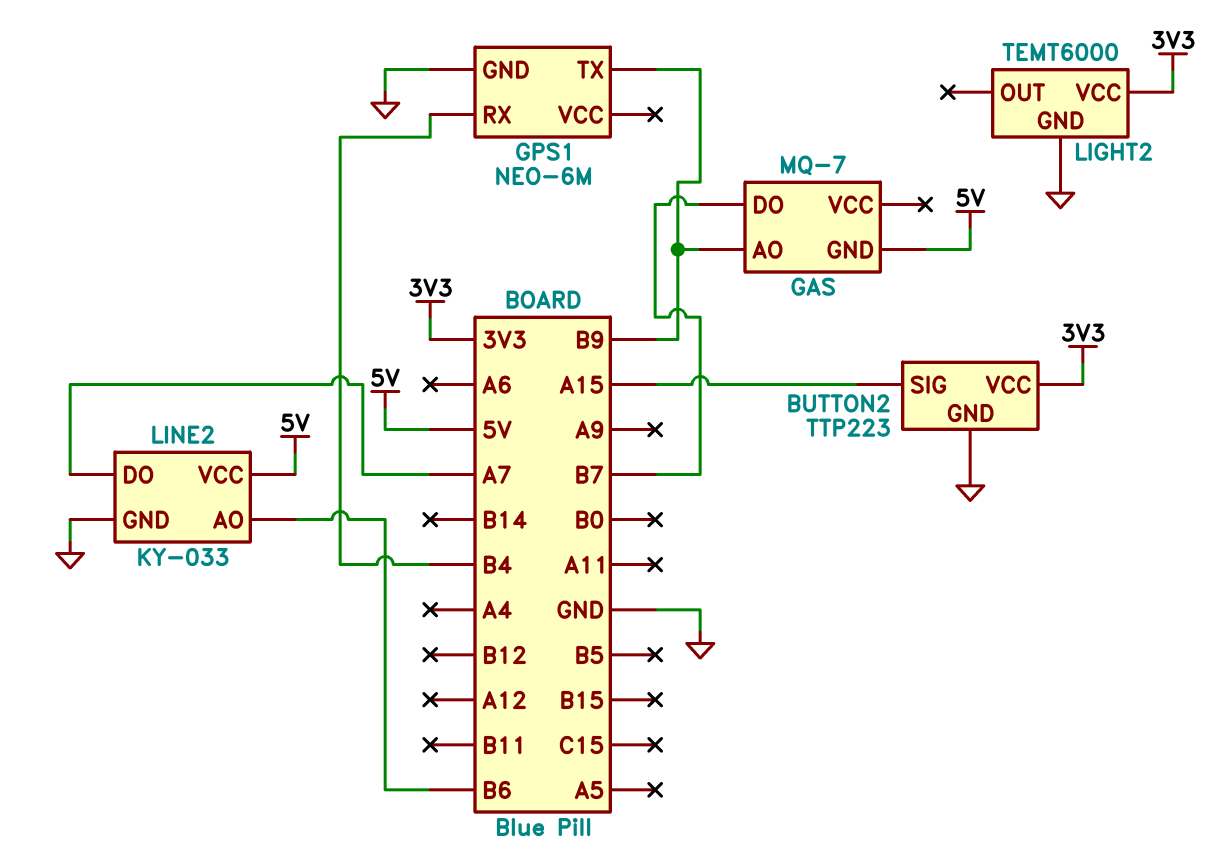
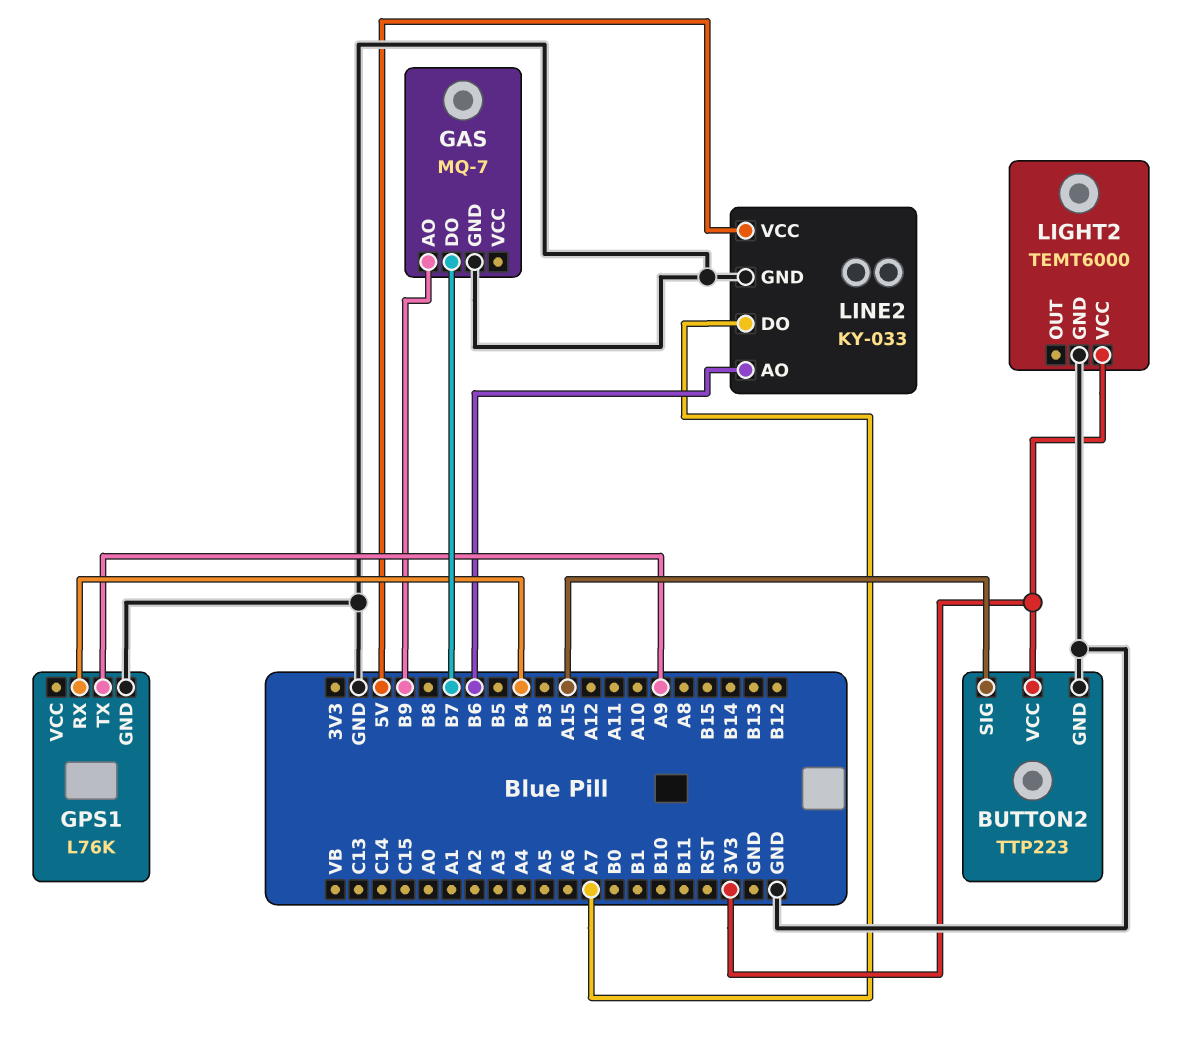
GAS pin GND: 5V -> GND
GPS1: NEO-6M -> L76K
GPS1 pin TX: B9 -> A9

